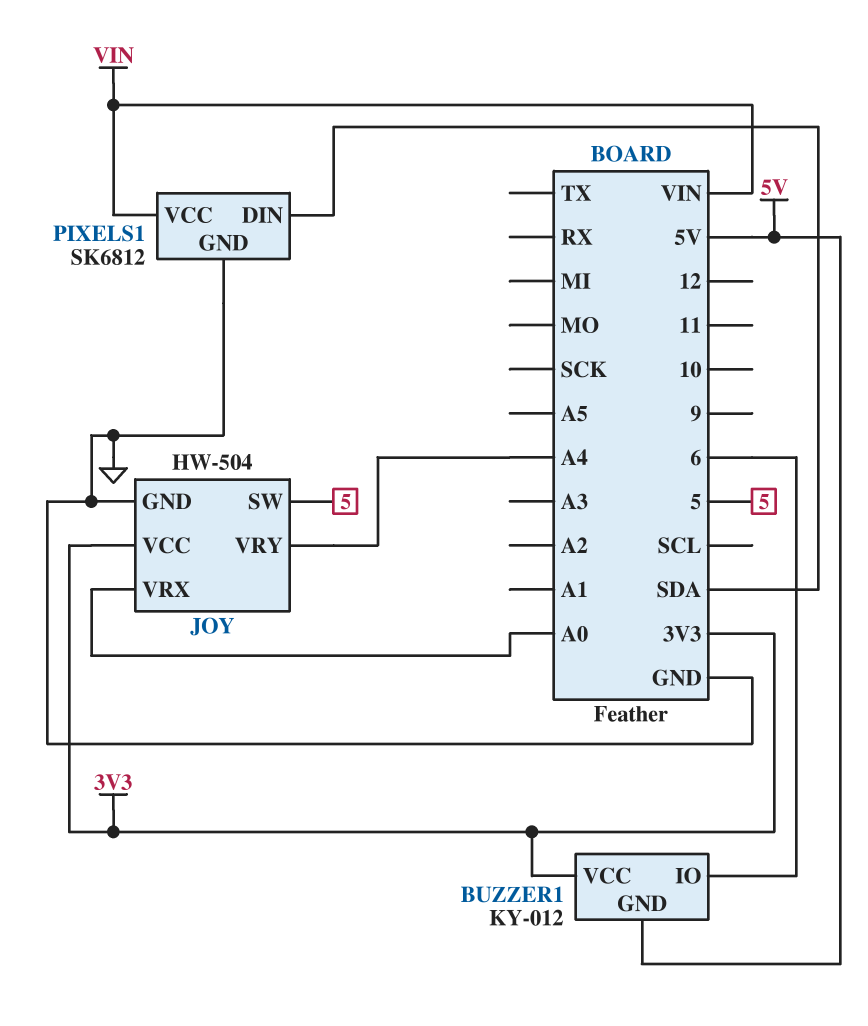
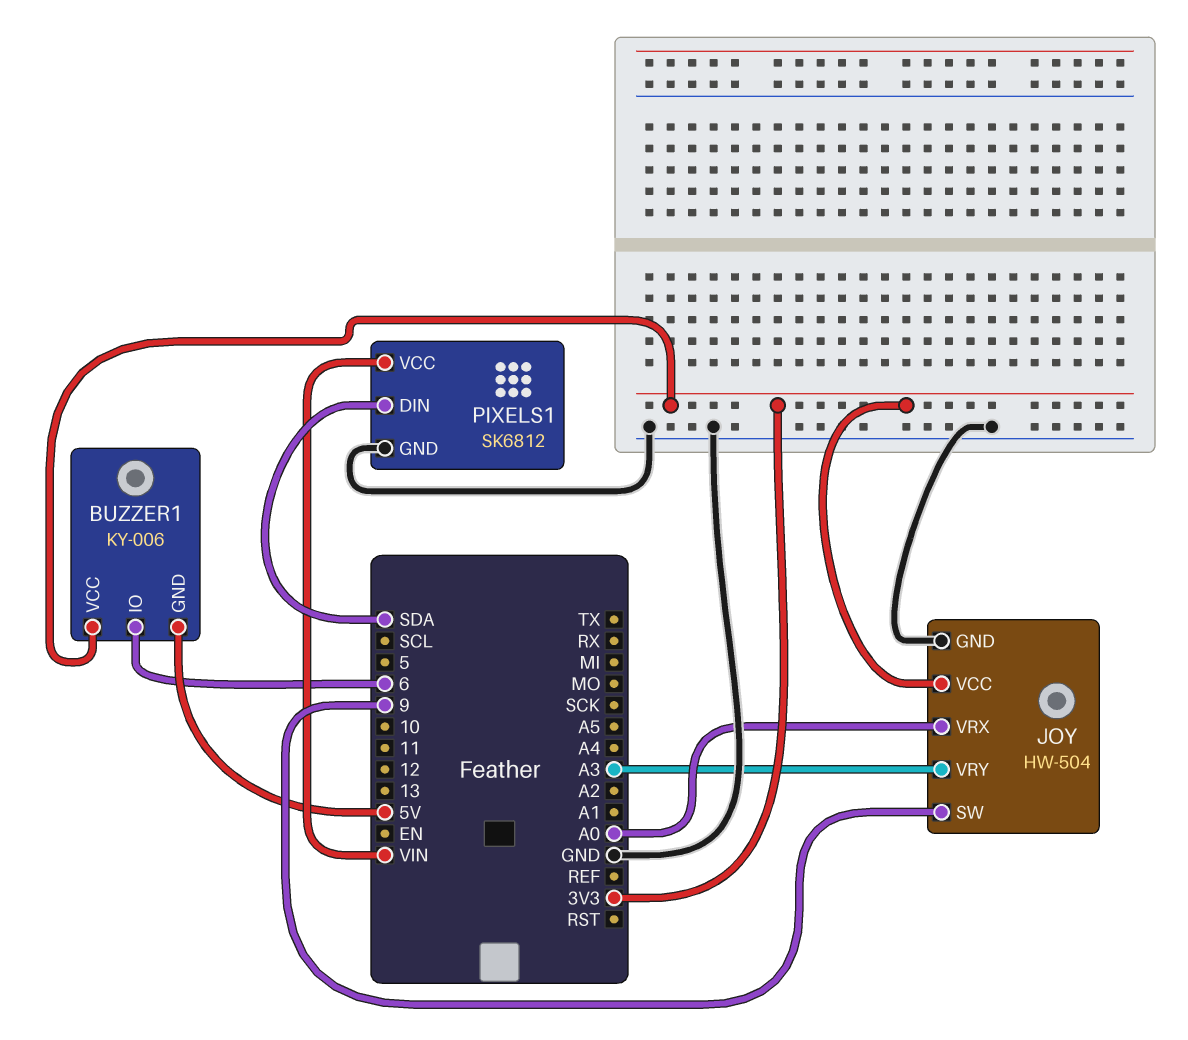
BUZZER1: KY-012 -> KY-006
JOY pin SW: 5 -> 9
JOY pin VRY: A4 -> A3

